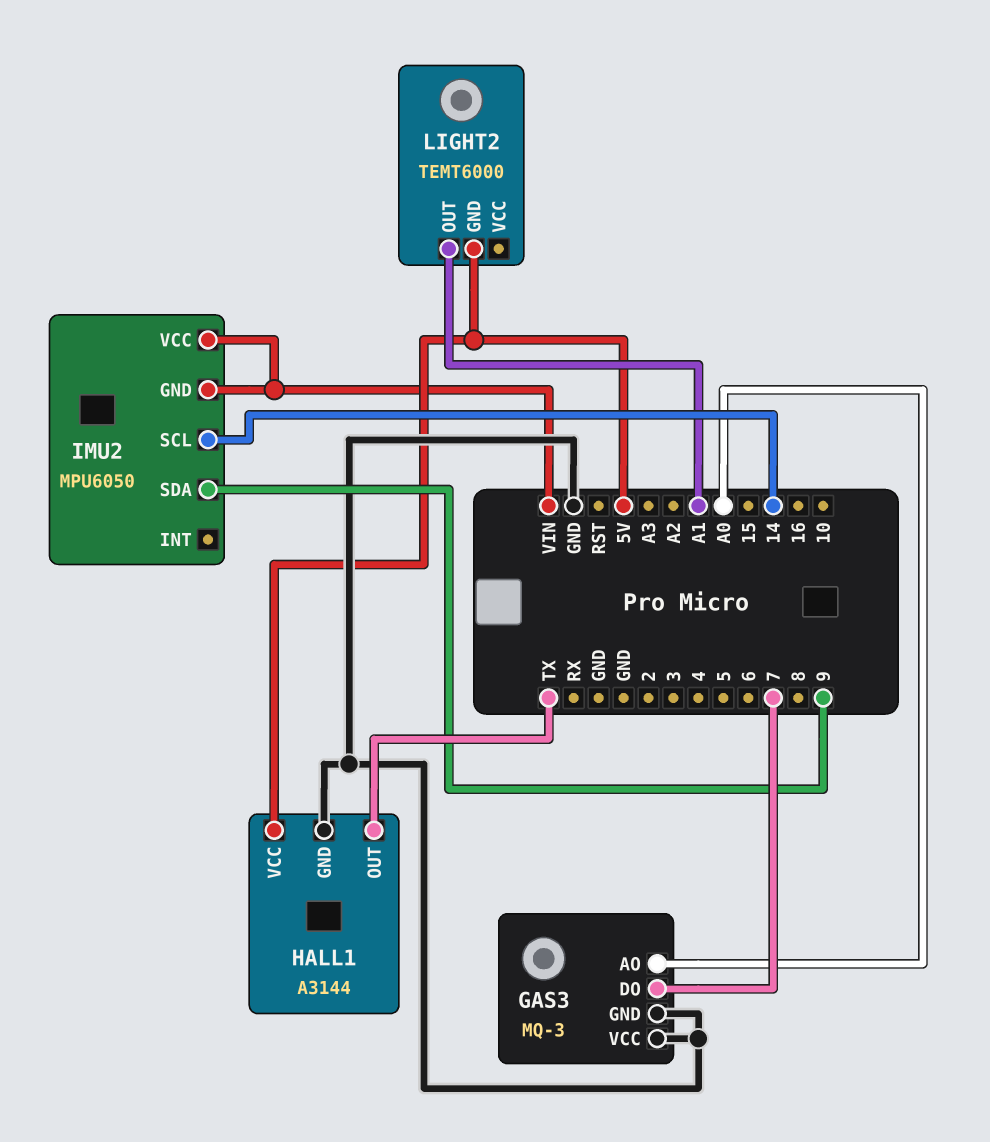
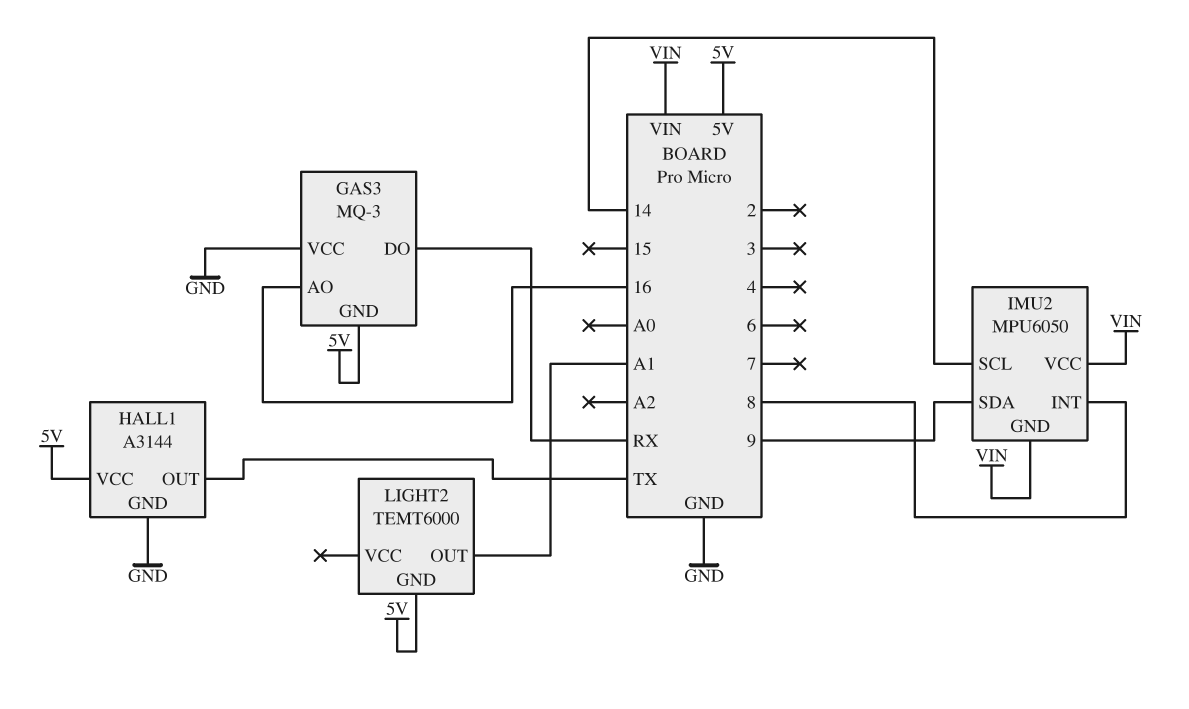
GAS3 pin AO: A0 -> 16
GAS3 pin DO: 7 -> RX
GAS3 pin GND: GND -> 5V
IMU2 pin INT: none -> 8

